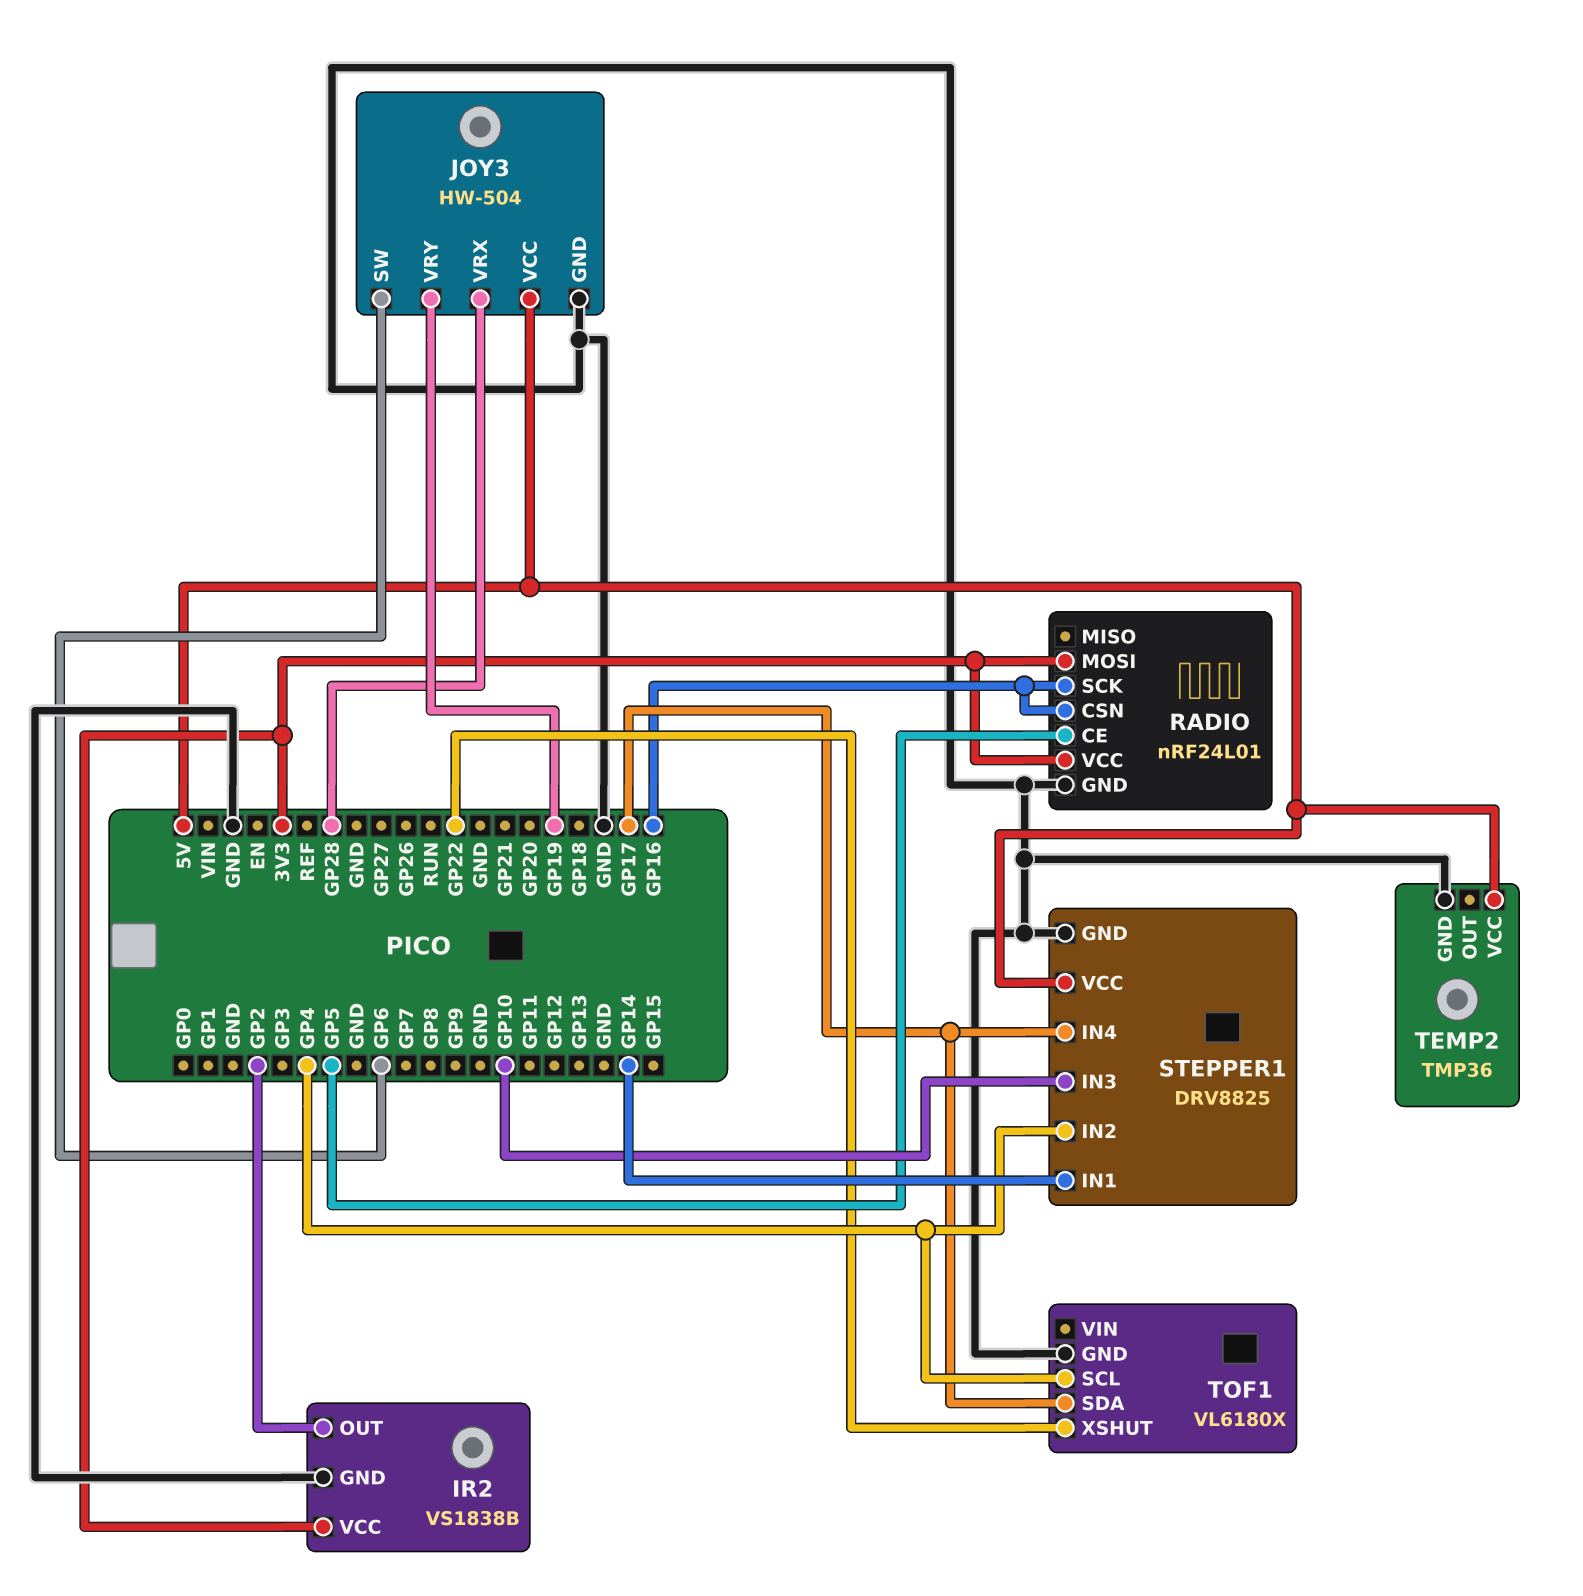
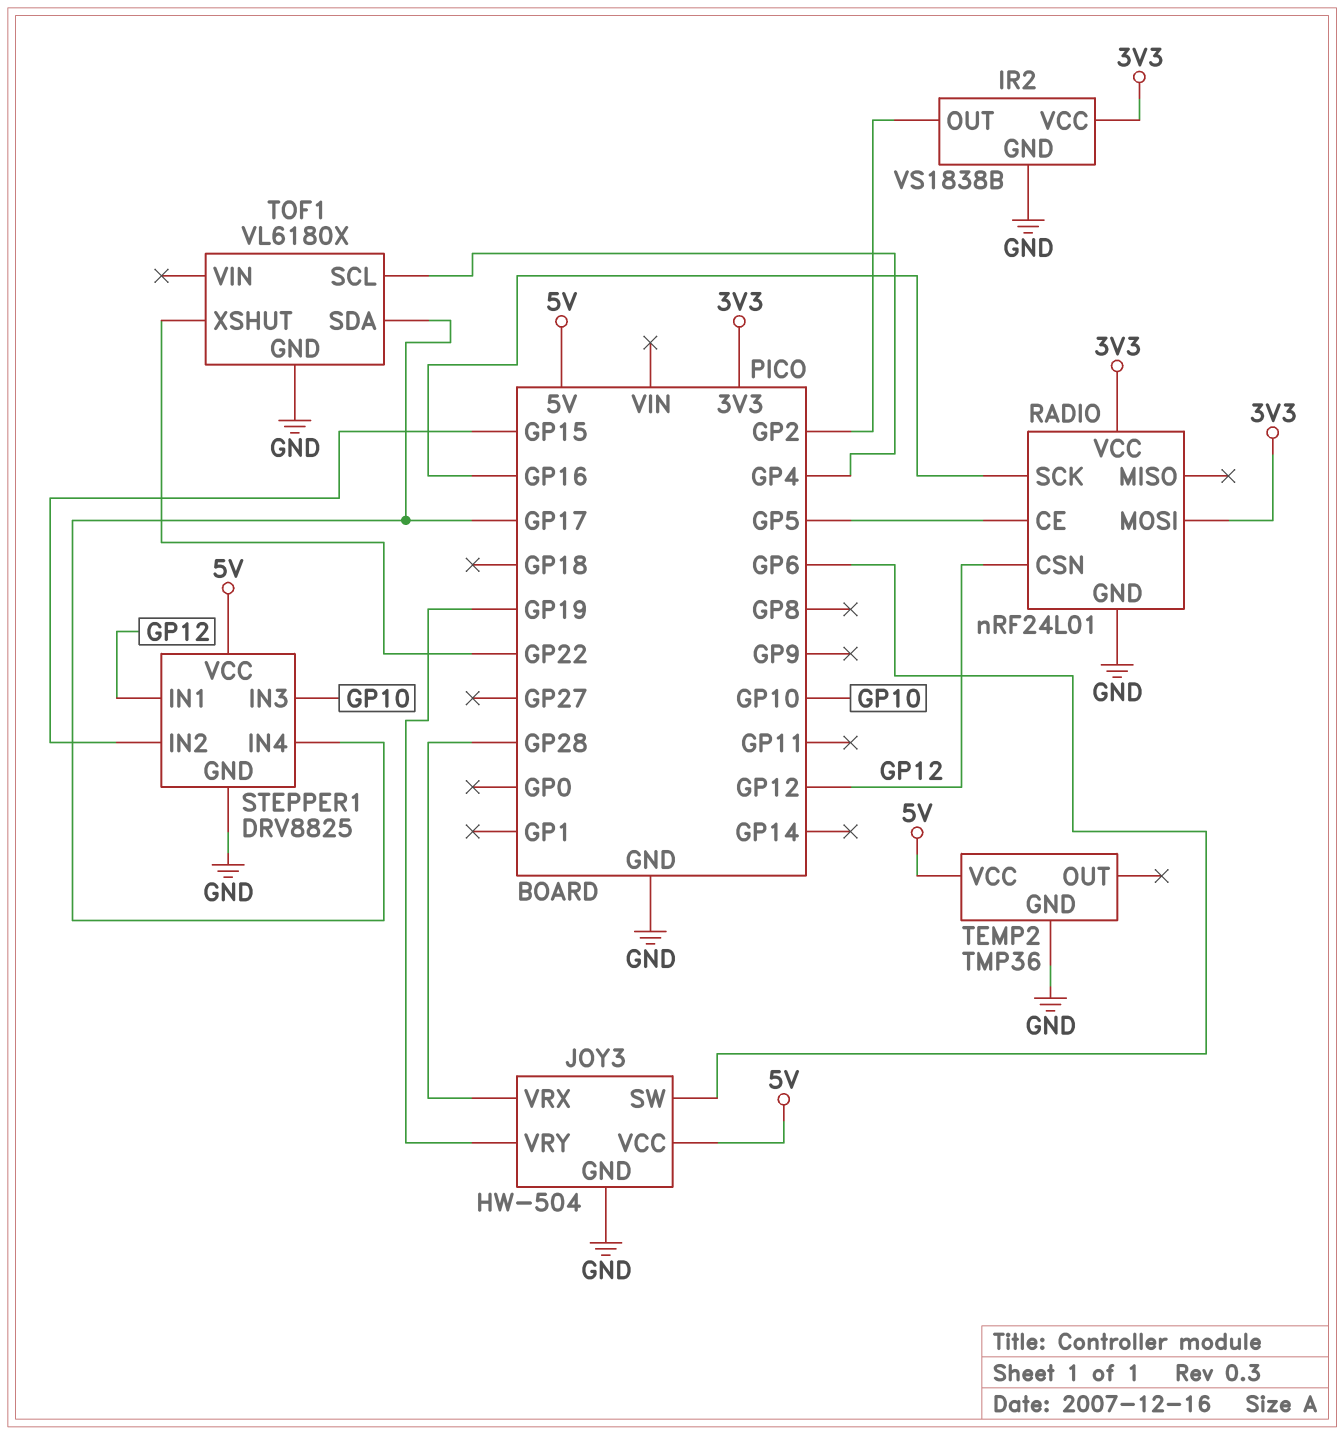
RADIO pin CSN: GP16 -> GP12
STEPPER1 pin IN1: GP14 -> GP12
STEPPER1 pin IN2: GP4 -> GP15

